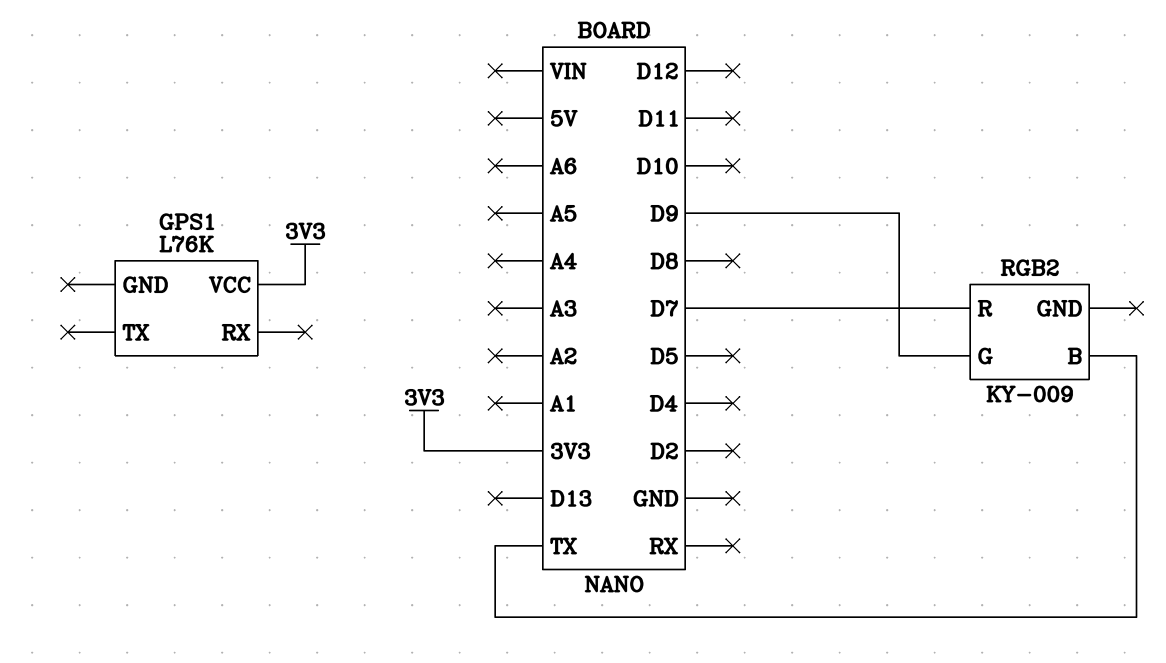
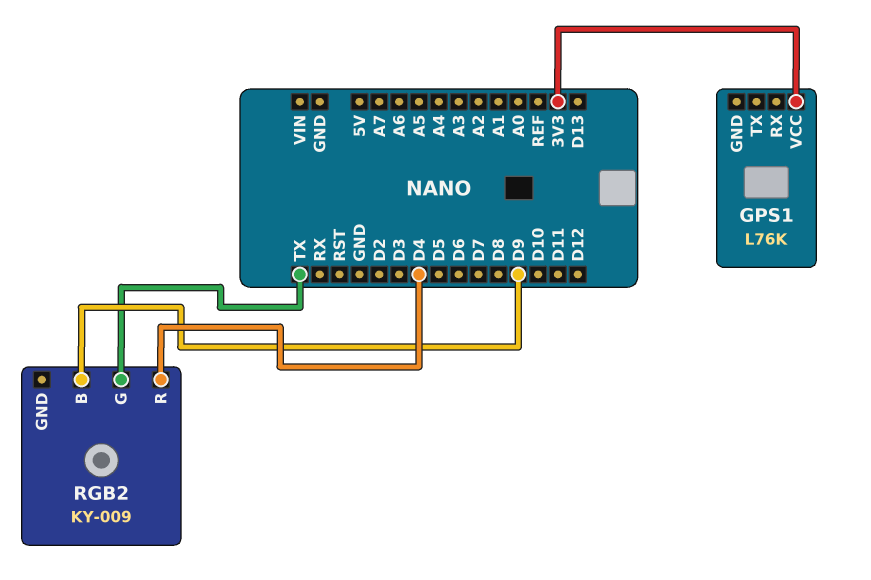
RGB2 pin B: TX -> D9
RGB2 pin G: D9 -> TX
RGB2 pin R: D7 -> D4

